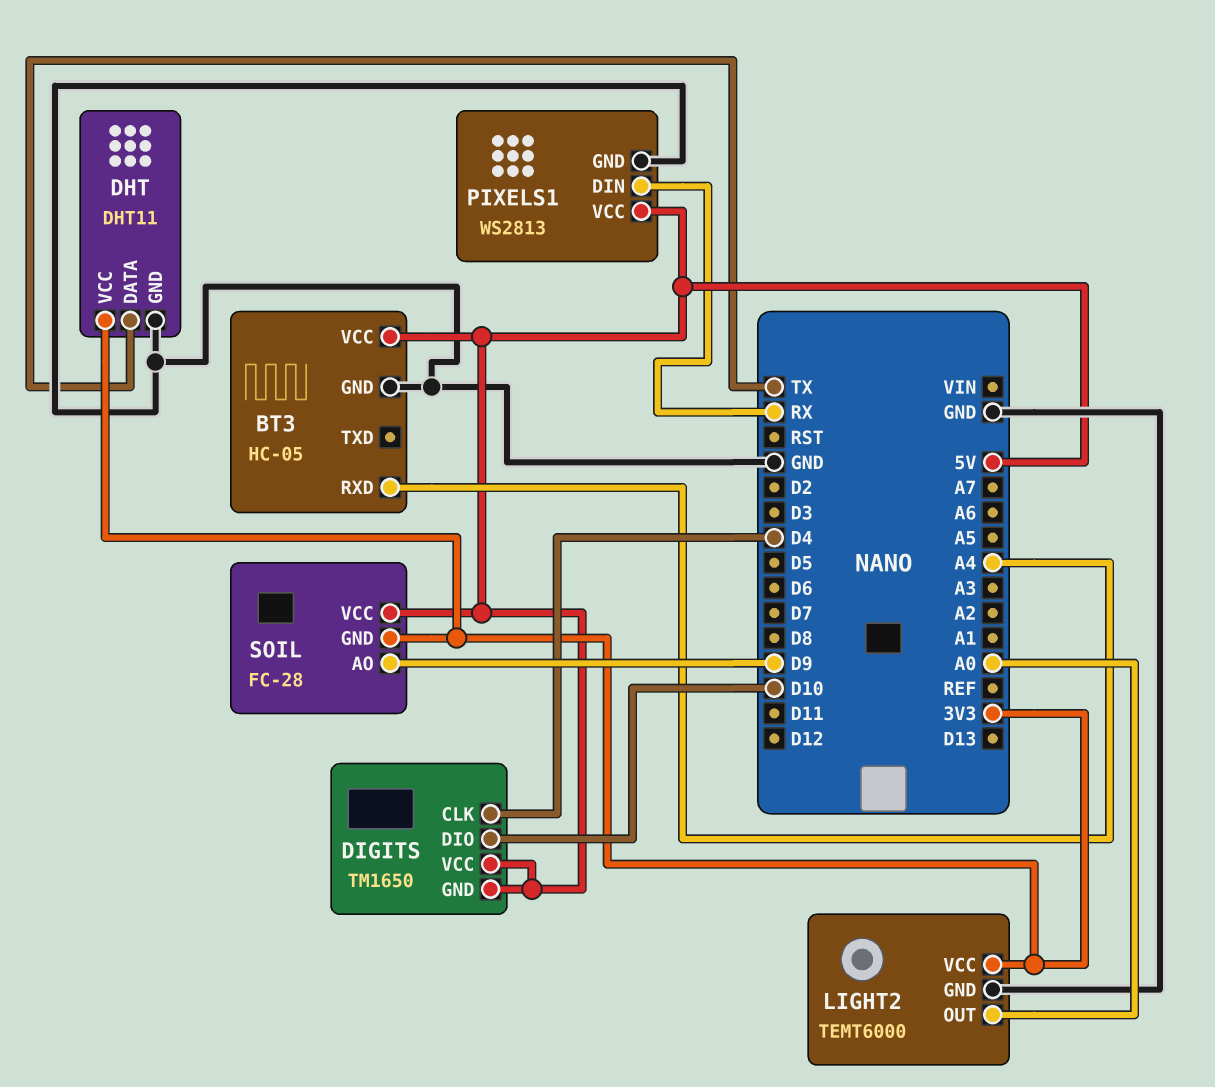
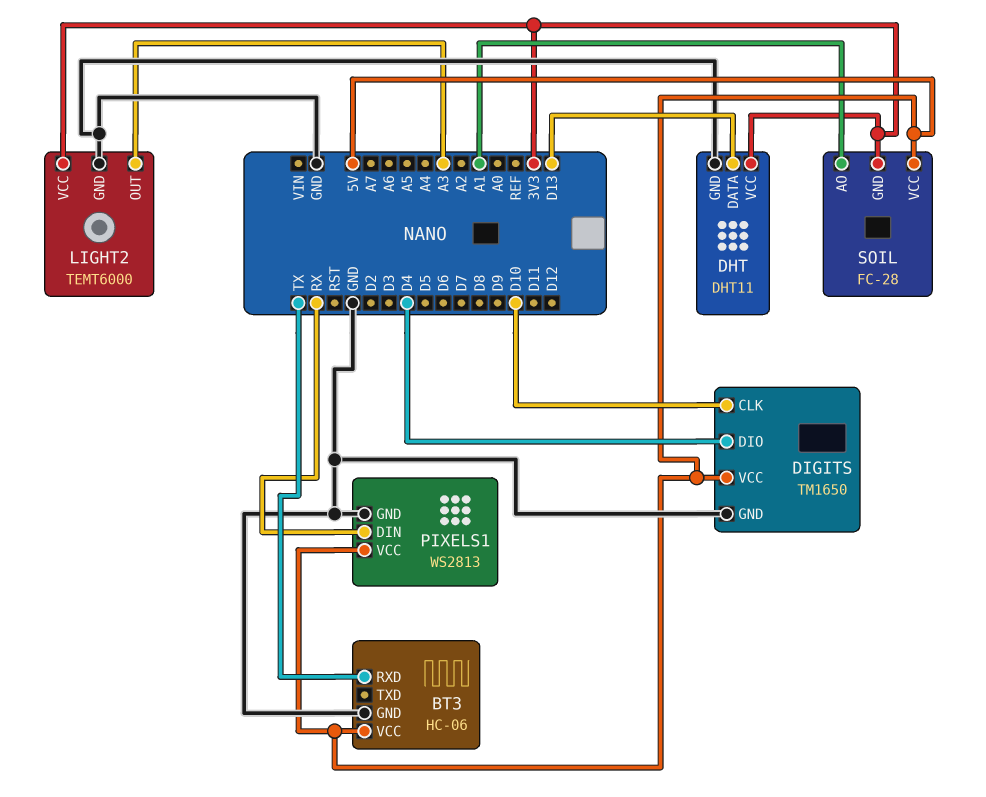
BT3: HC-05 -> HC-06
BT3 pin RXD: A4 -> TX
DHT pin DATA: TX -> D13
DIGITS pin CLK: D4 -> D10
DIGITS pin DIO: D10 -> D4
DIGITS pin GND: 5V -> GND
LIGHT2 pin OUT: A0 -> A3
SOIL pin AO: D9 -> A1

